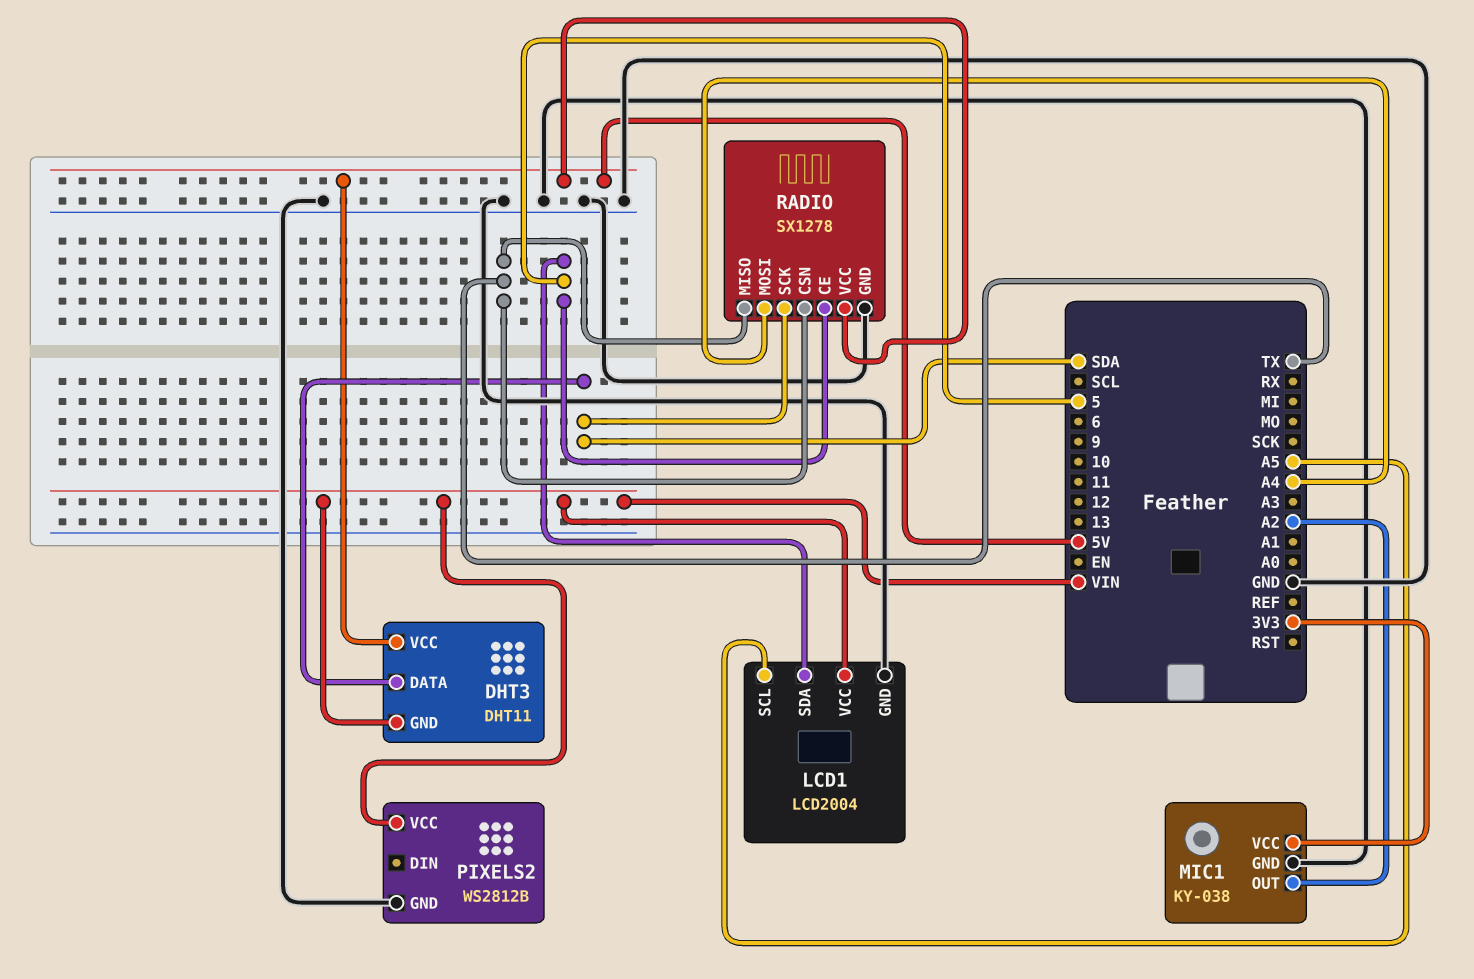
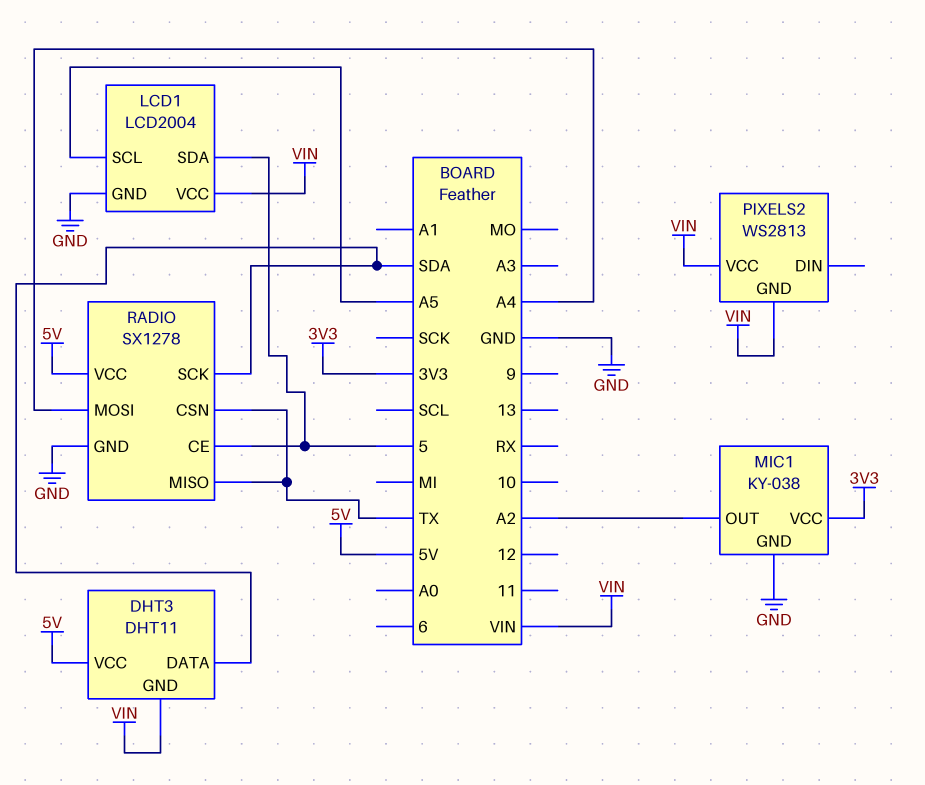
PIXELS2: WS2812B -> WS2813
PIXELS2 pin GND: GND -> VIN

